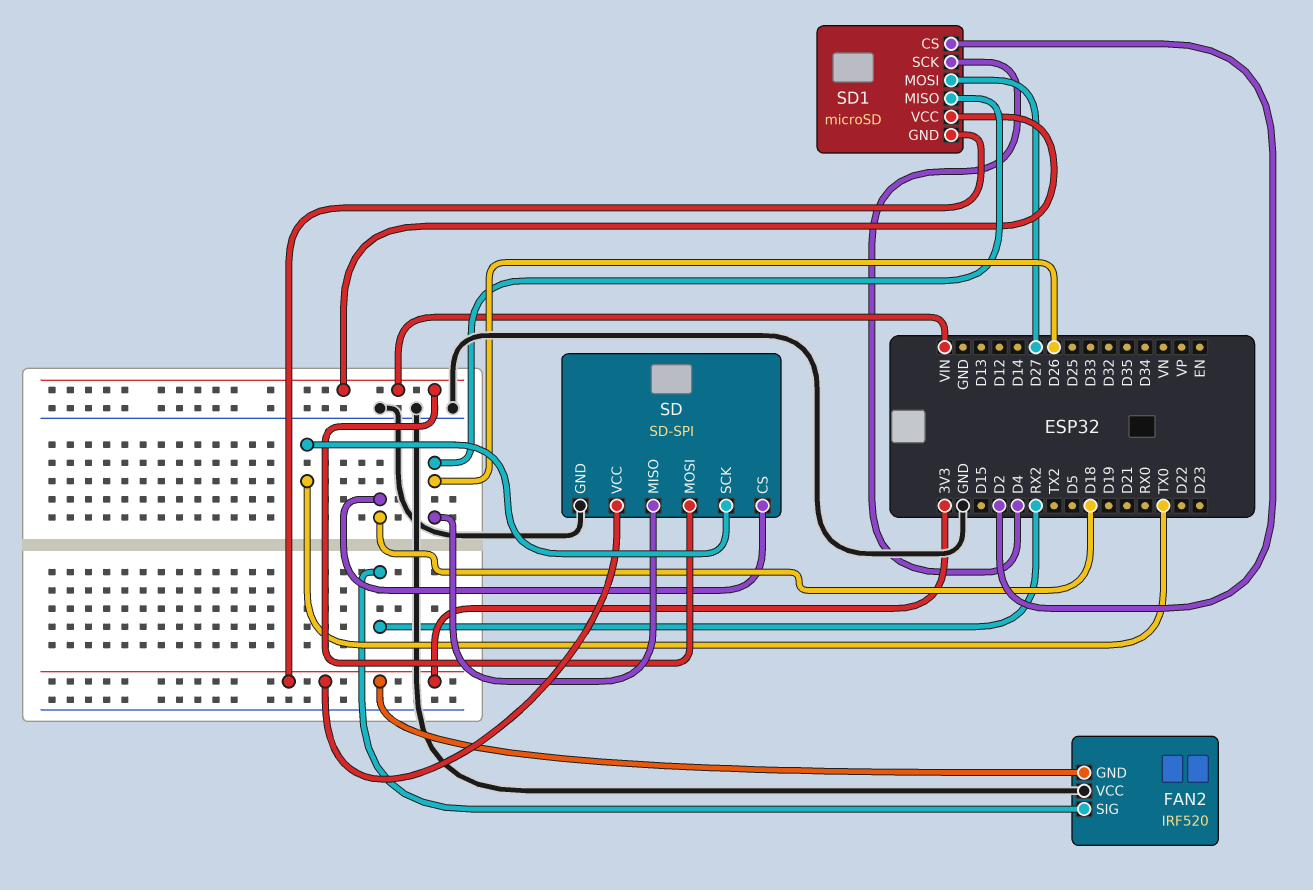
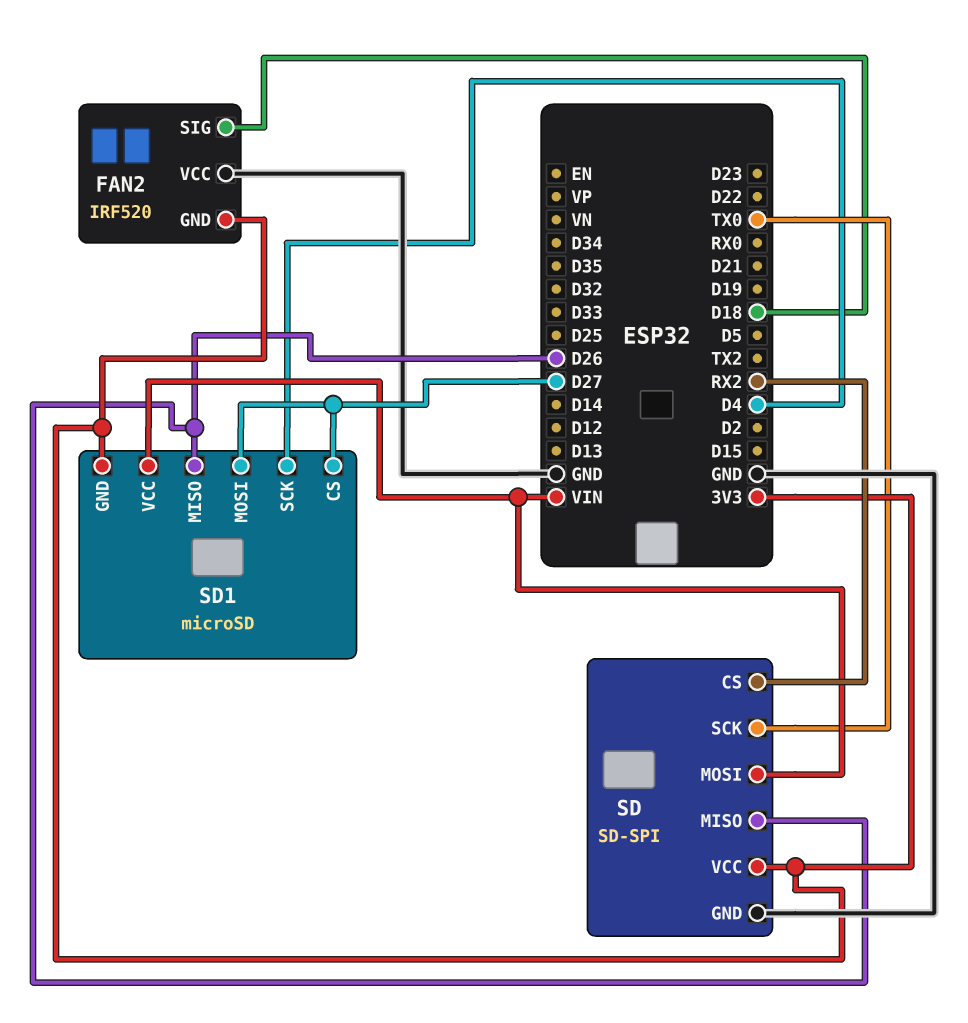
FAN2 pin SIG: RX2 -> D18
SD pin CS: D18 -> RX2
SD1 pin CS: D2 -> D27

